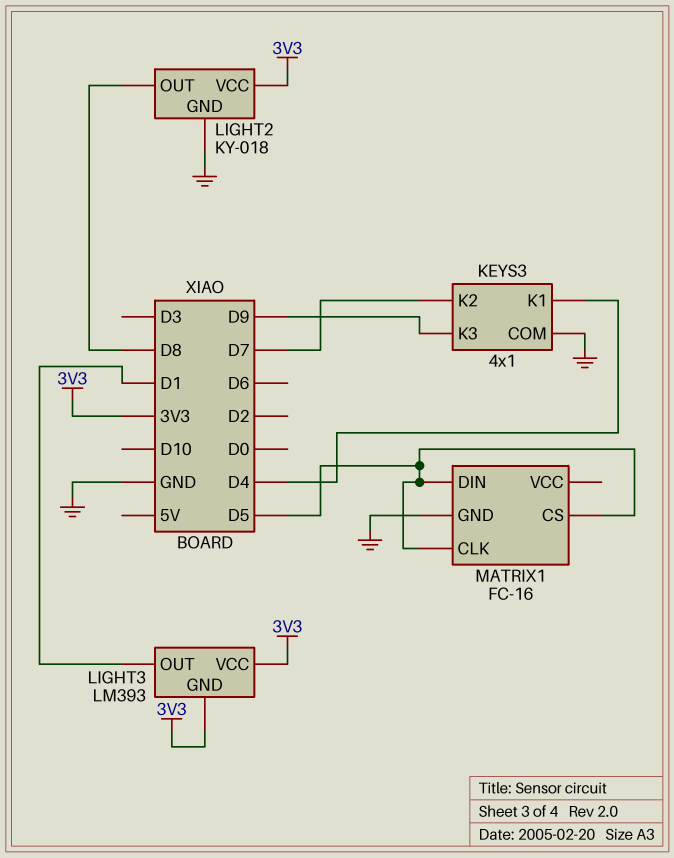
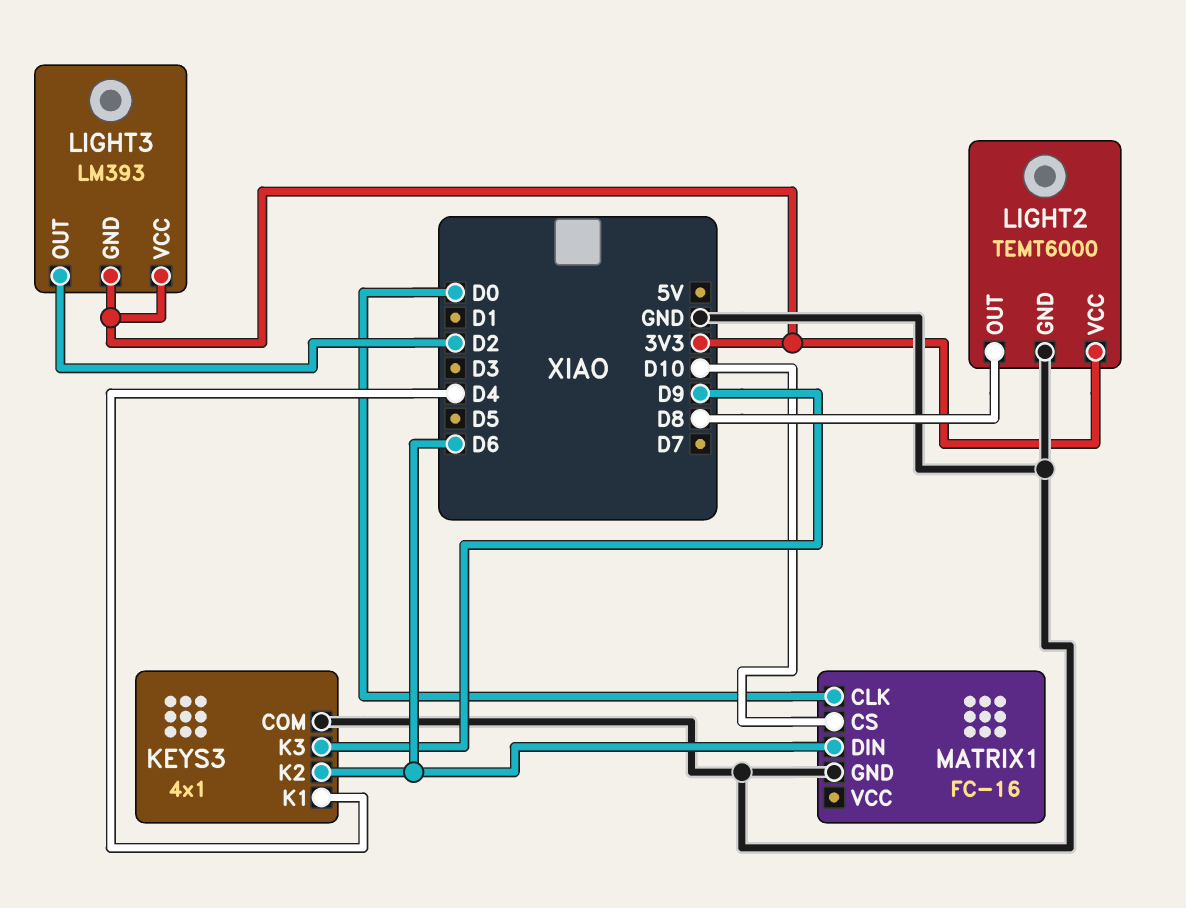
KEYS3 pin K2: D7 -> D6
LIGHT2: KY-018 -> TEMT6000
LIGHT3 pin OUT: D1 -> D2
MATRIX1 pin CLK: D5 -> D0
MATRIX1 pin CS: D5 -> D10
MATRIX1 pin DIN: D5 -> D6

